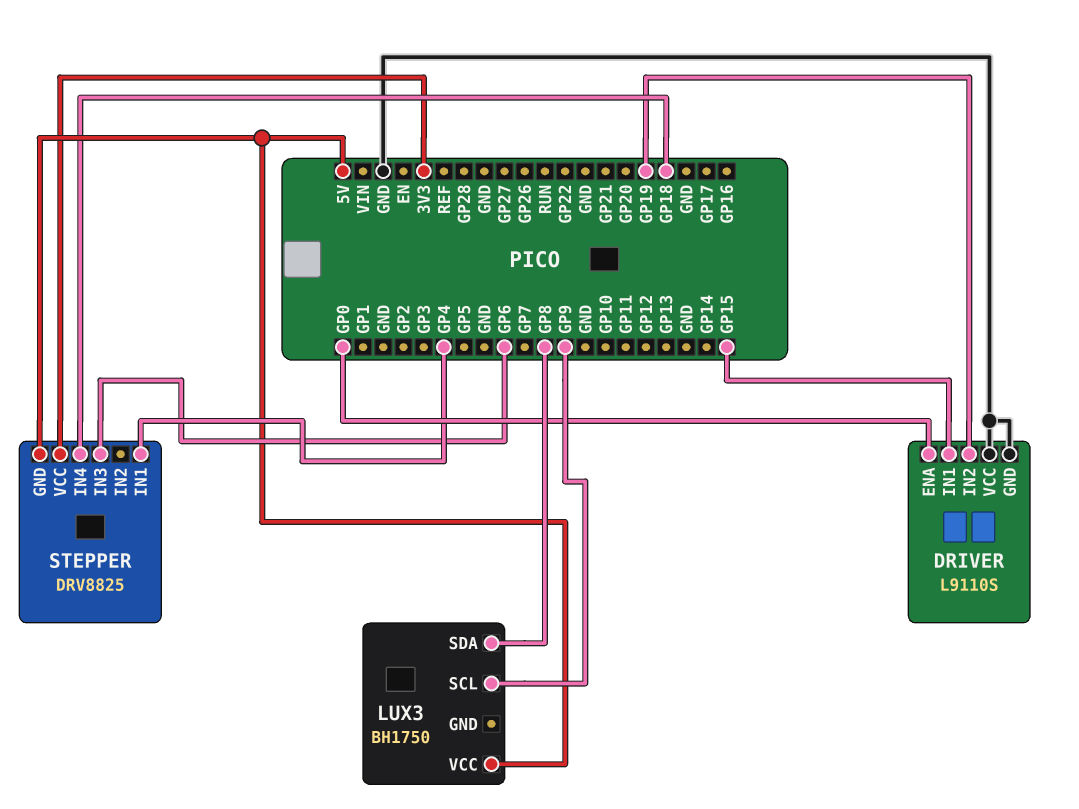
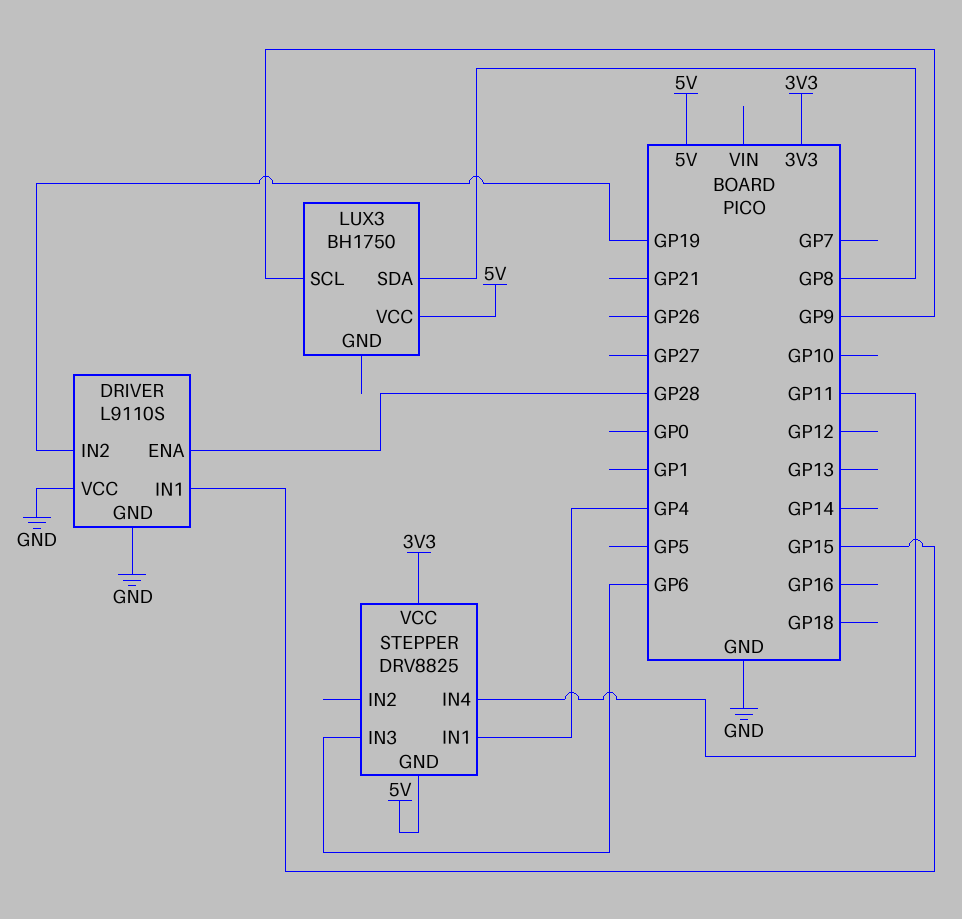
DRIVER pin ENA: GP0 -> GP28
STEPPER pin IN4: GP18 -> GP11

